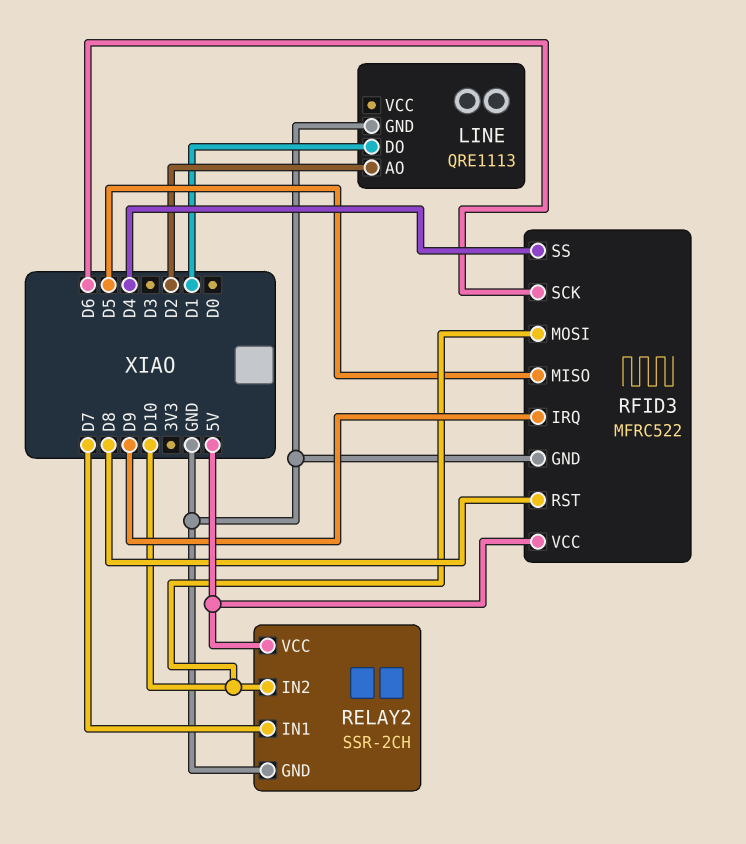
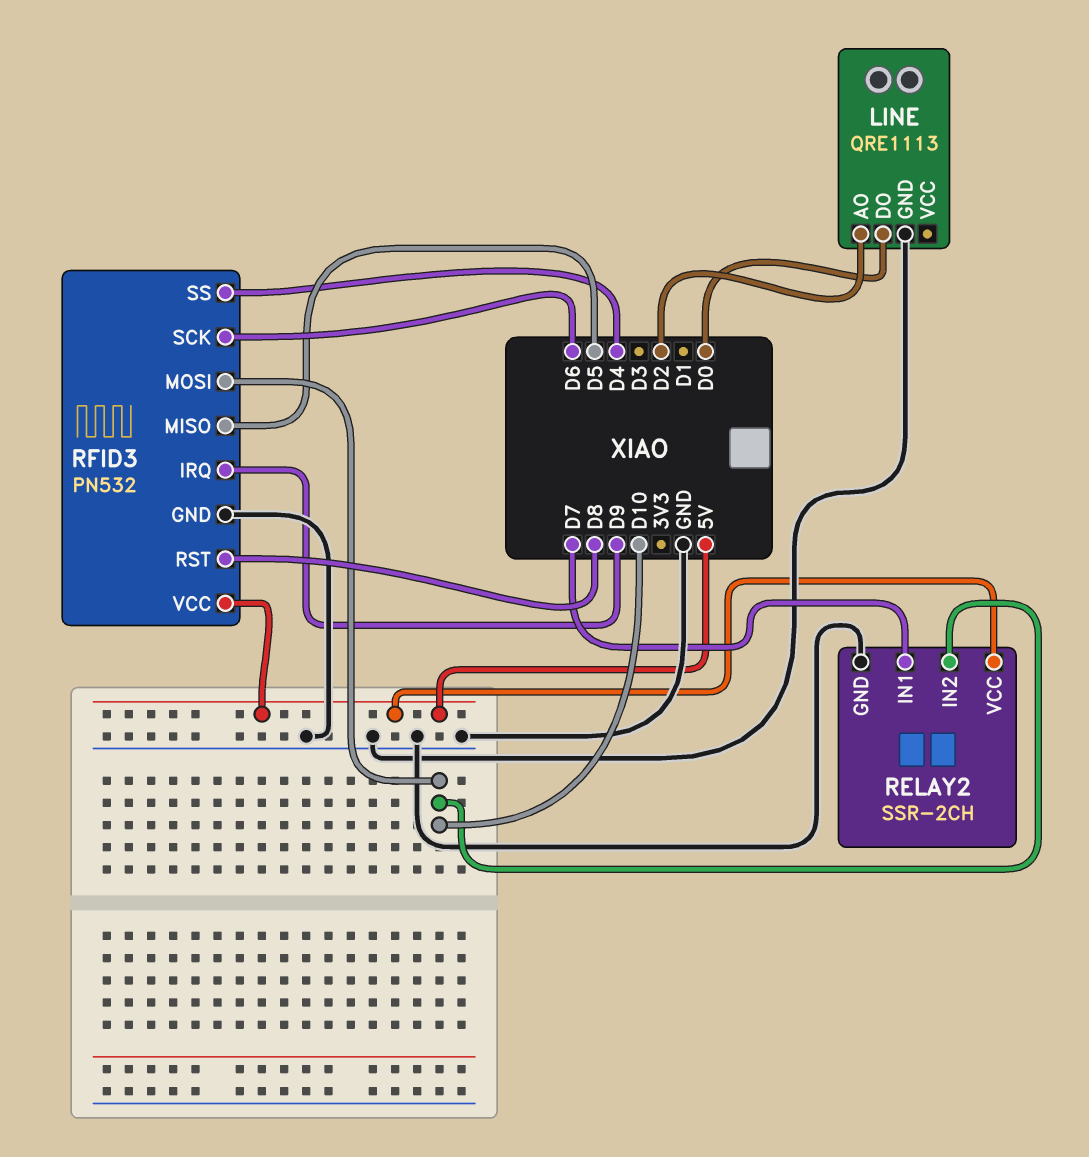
LINE pin DO: D1 -> D0
RFID3: MFRC522 -> PN532

